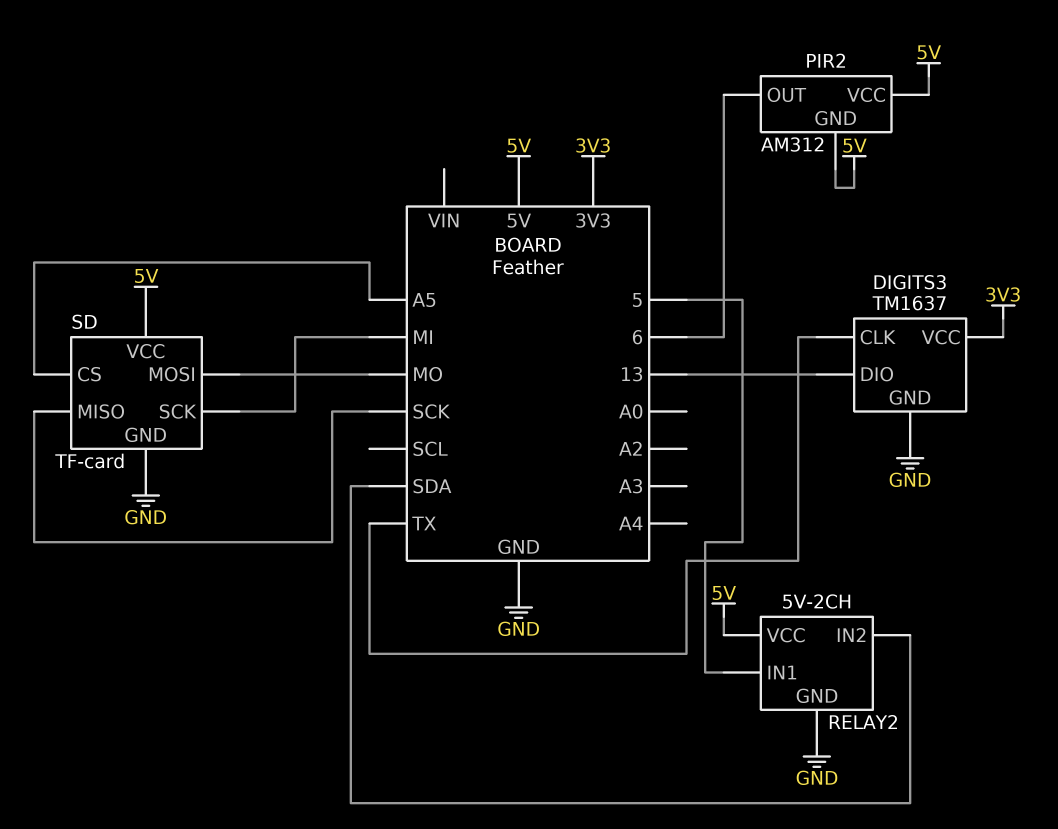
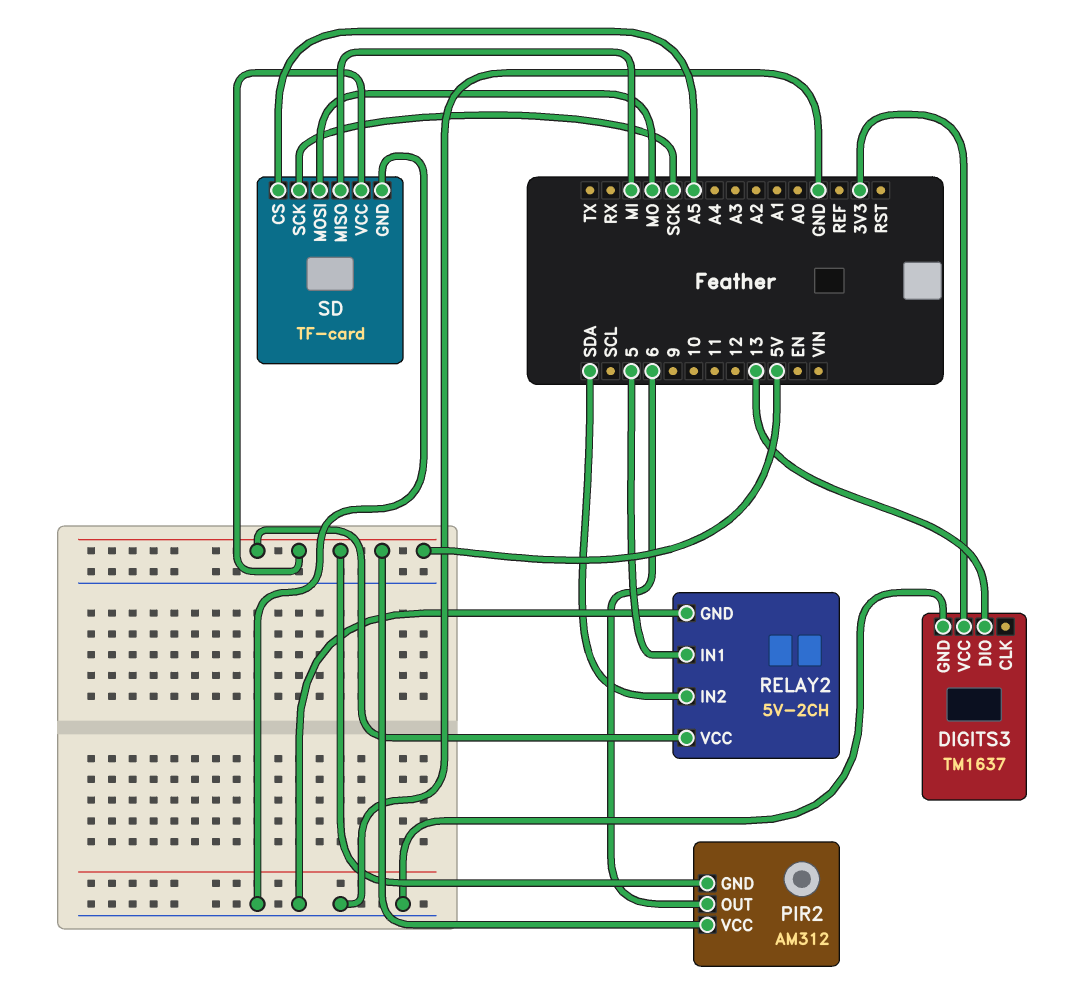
DIGITS3 pin CLK: TX -> none
SD pin MISO: SCK -> MI
SD pin SCK: MI -> SCK

